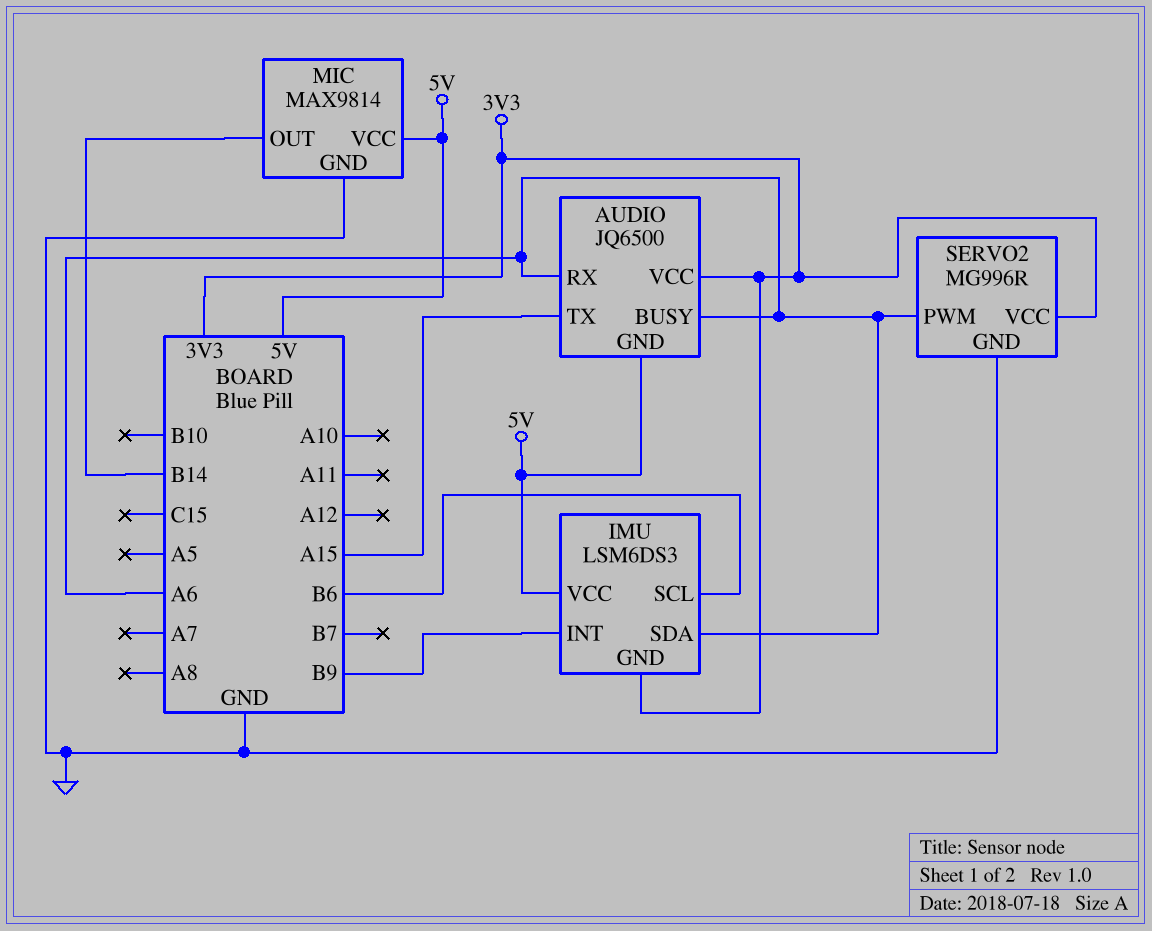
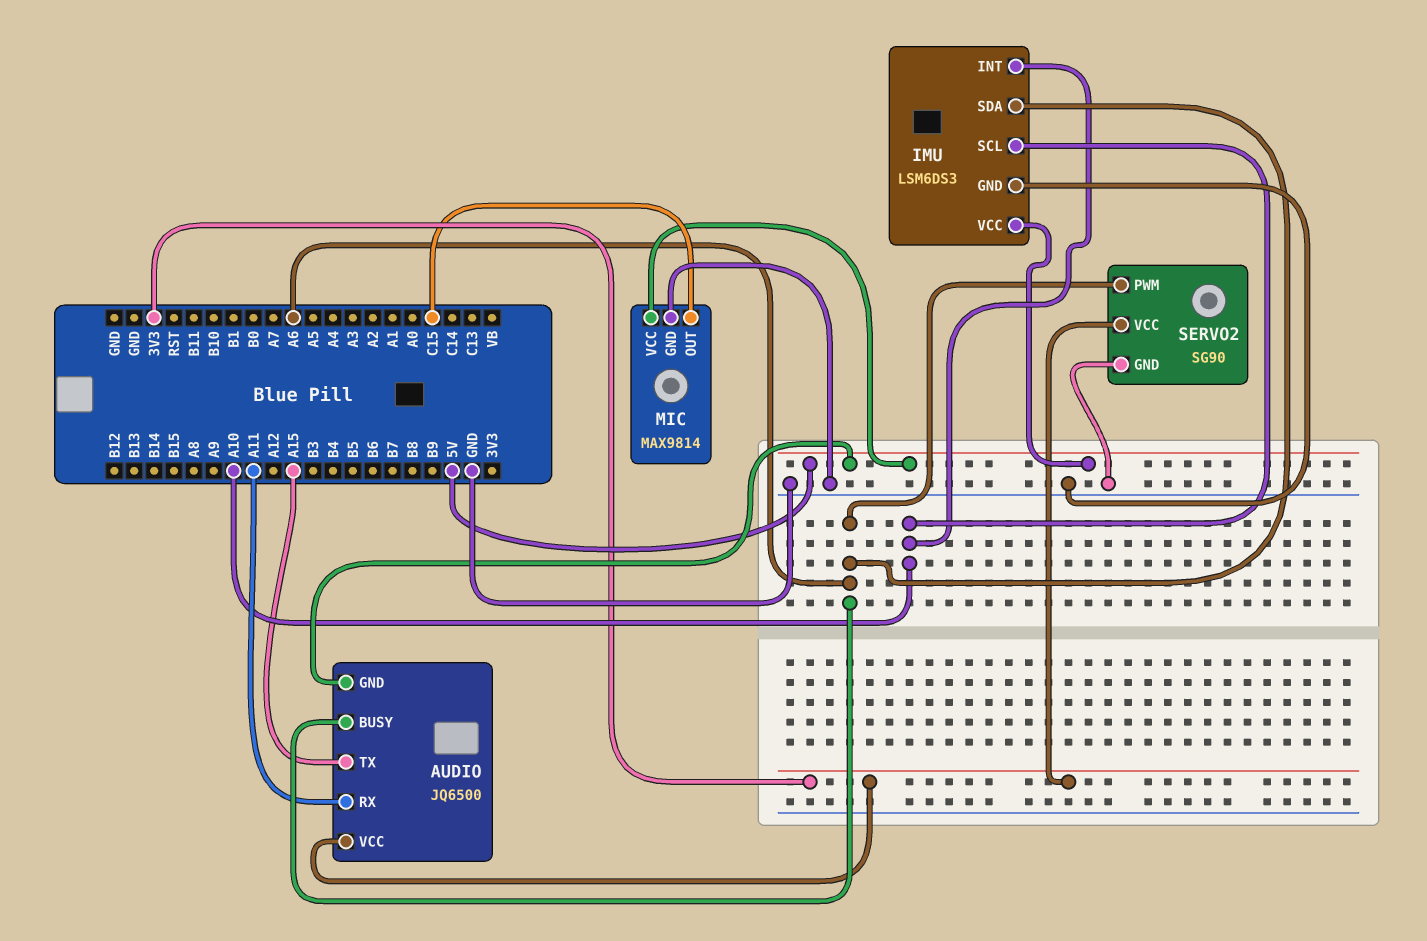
AUDIO pin RX: A6 -> A11
IMU pin GND: 3V3 -> GND
IMU pin INT: B9 -> A10
IMU pin SCL: B6 -> A10
MIC pin OUT: B14 -> C15
SERVO2: MG996R -> SG90

